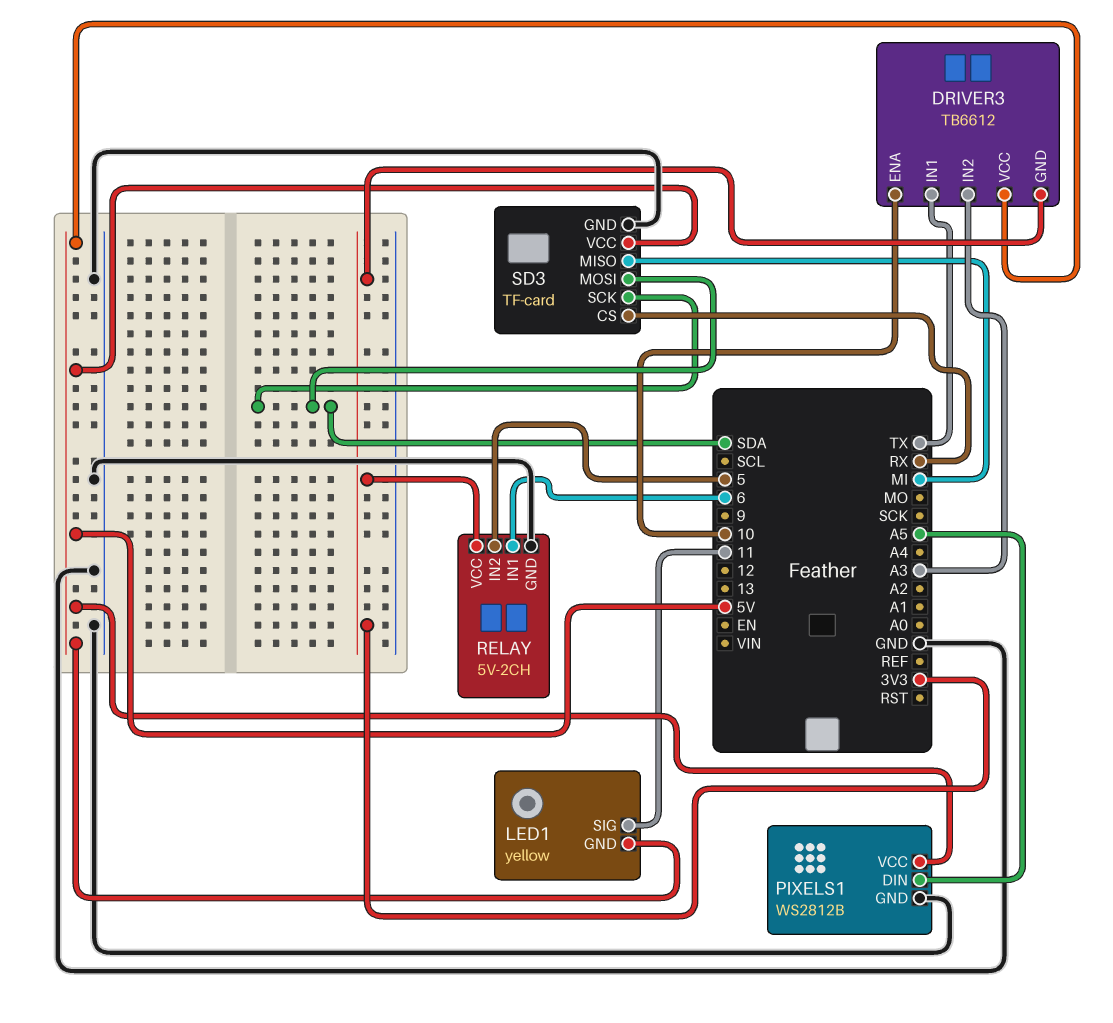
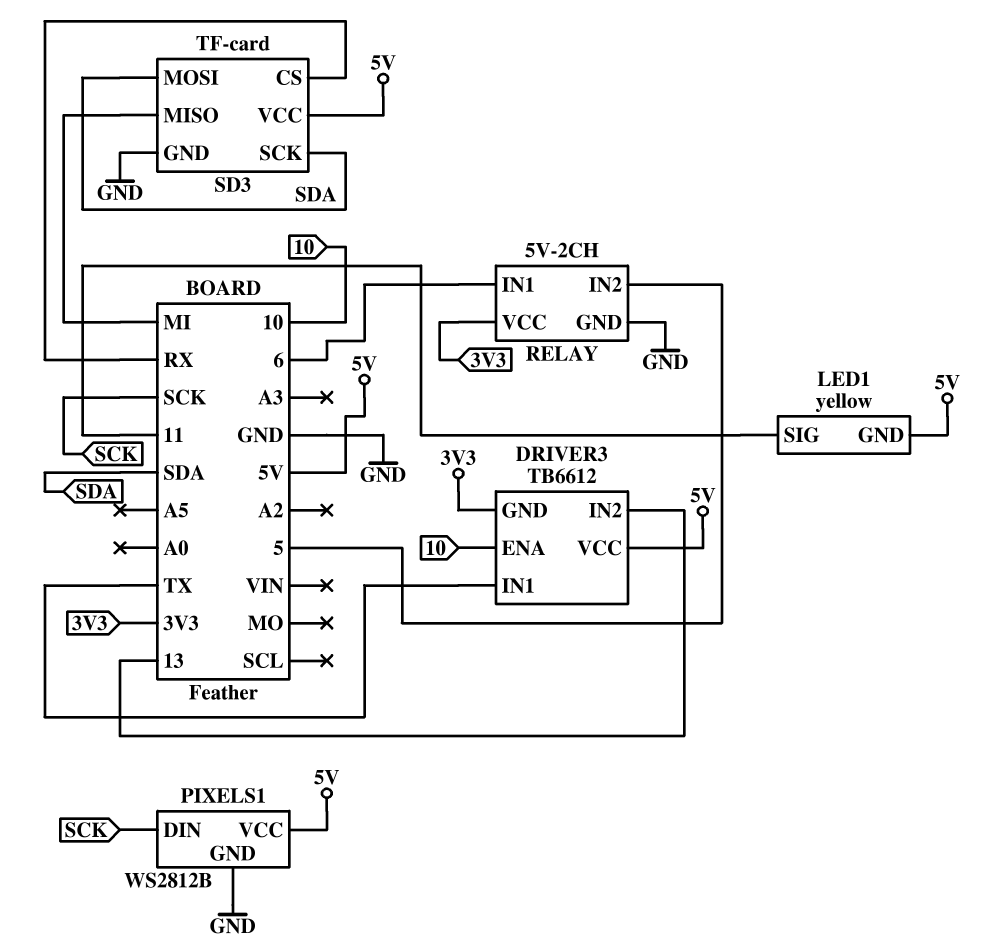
DRIVER3 pin IN2: A3 -> 13
PIXELS1 pin DIN: A5 -> SCK

